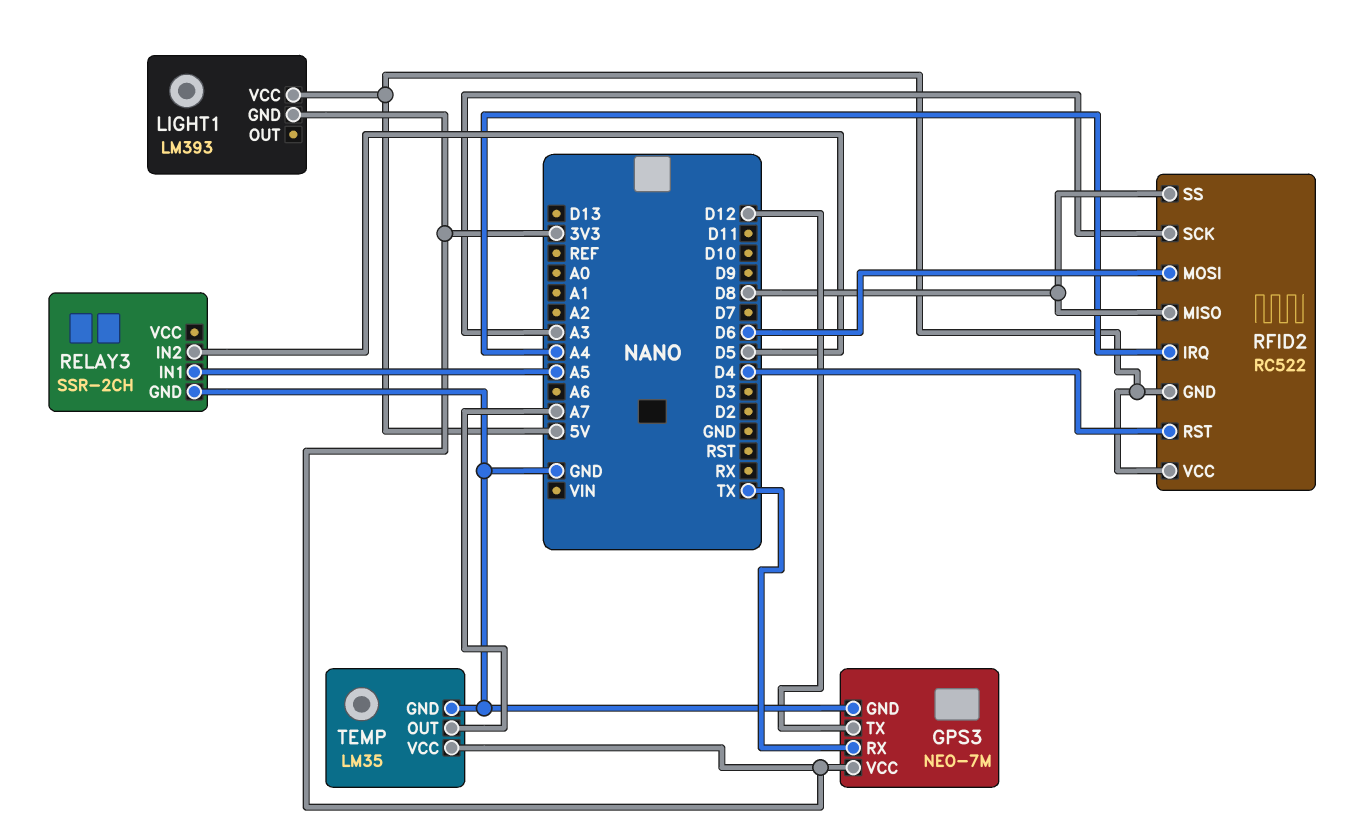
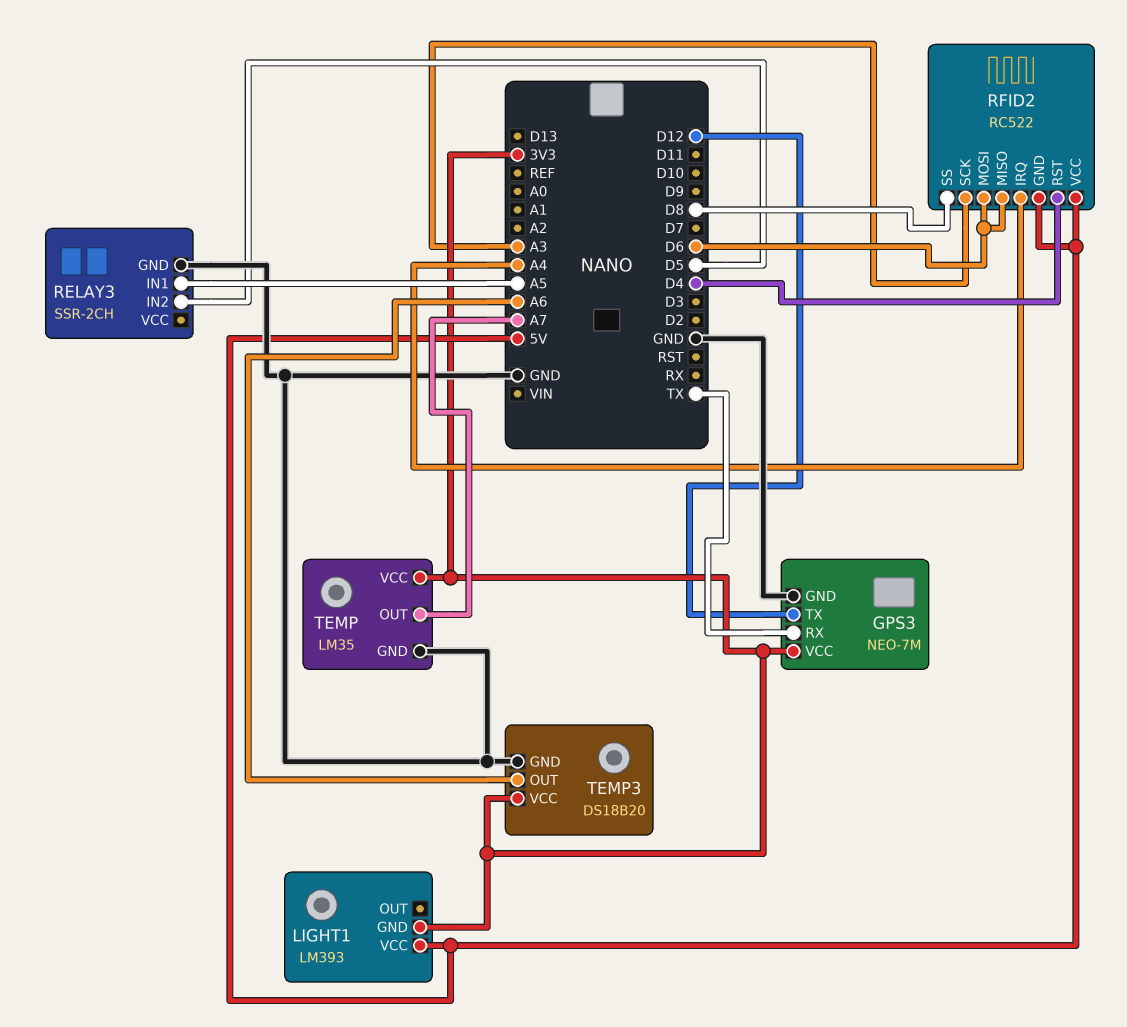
RFID2 pin MISO: D8 -> D6
TEMP3: none -> DS18B20
TEMP3 pin GND: none -> GND
TEMP3 pin OUT: none -> A6
TEMP3 pin VCC: none -> 3V3

